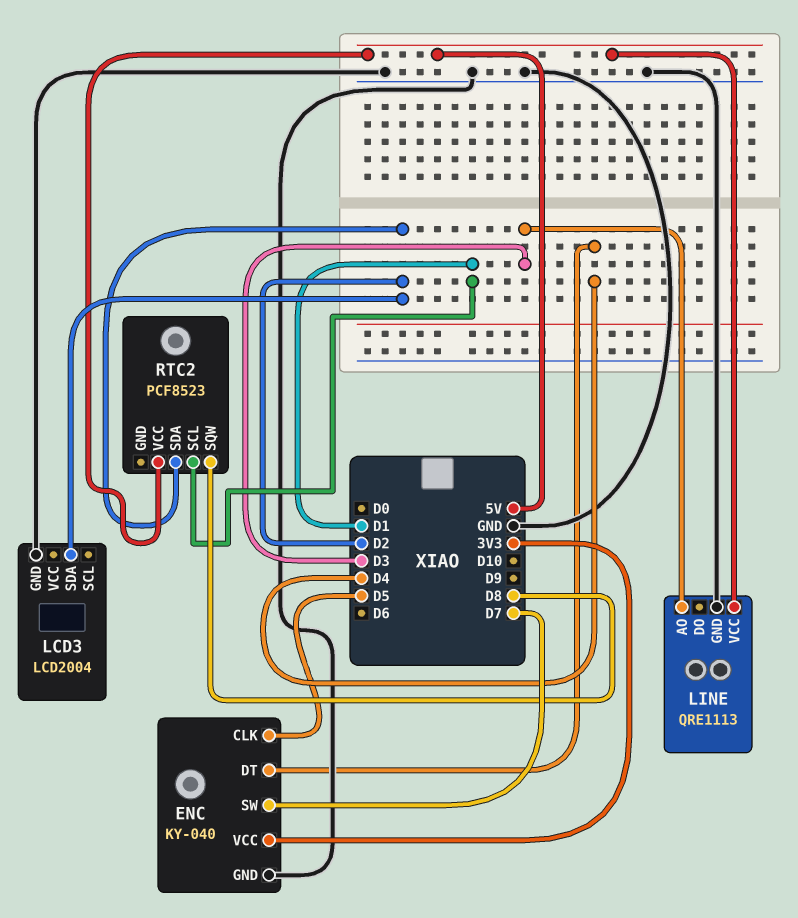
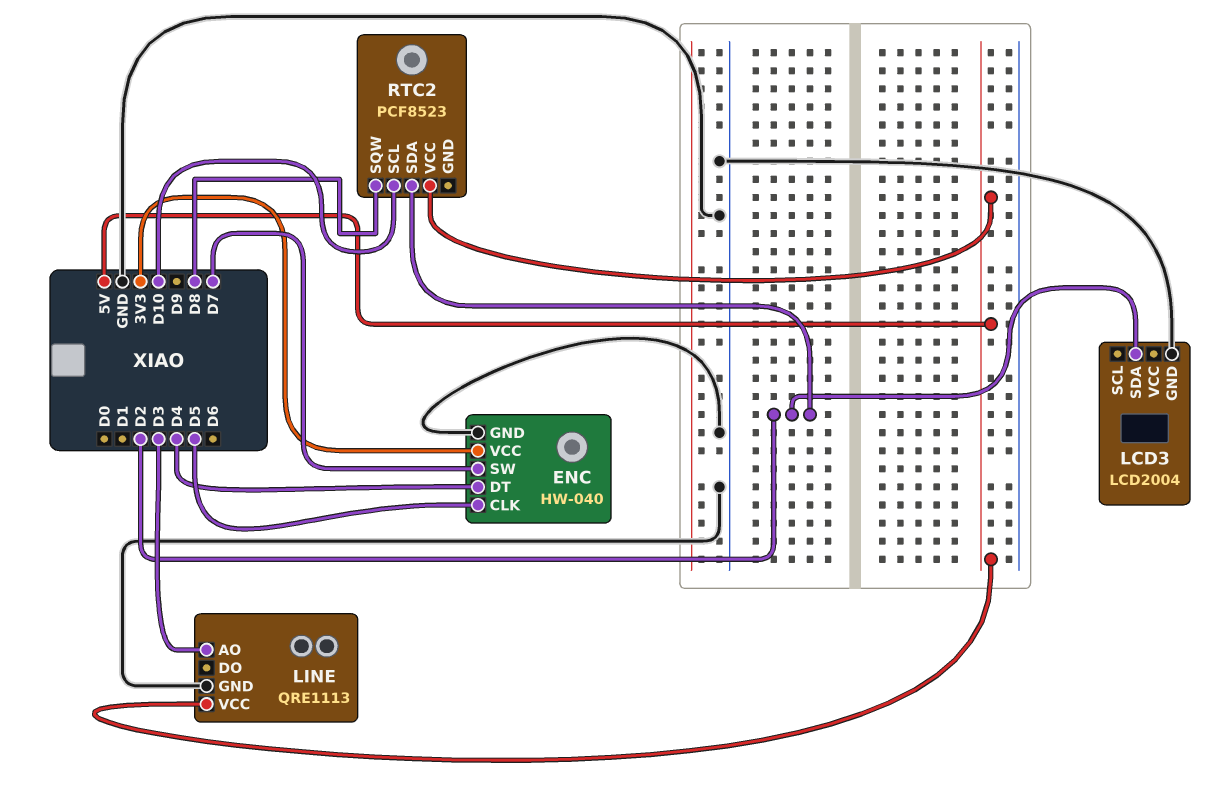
ENC: KY-040 -> HW-040
RTC2 pin SCL: D1 -> D10

